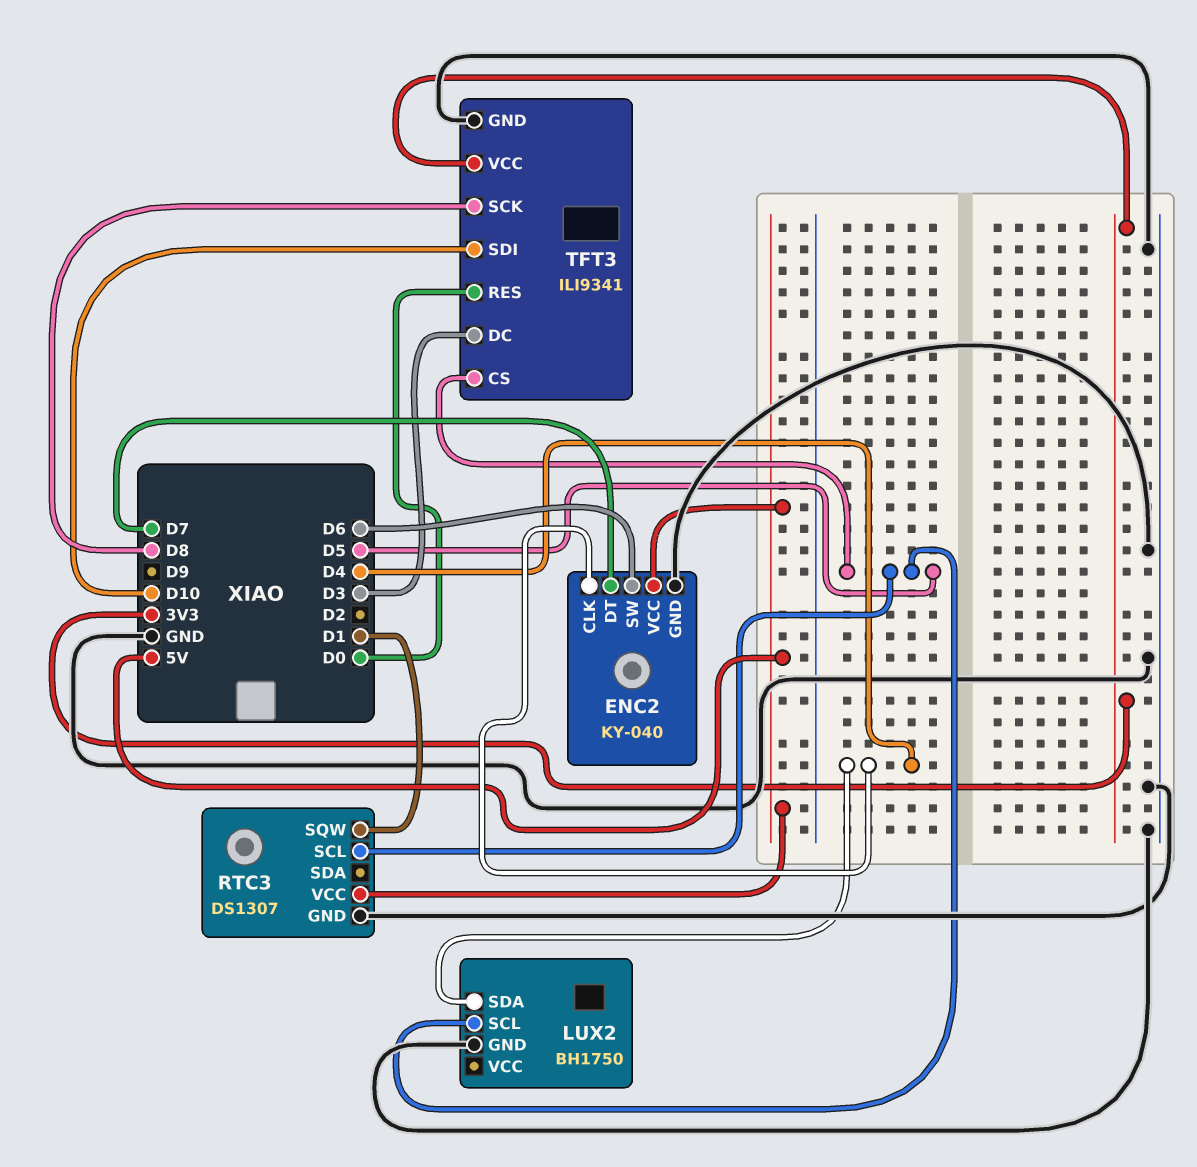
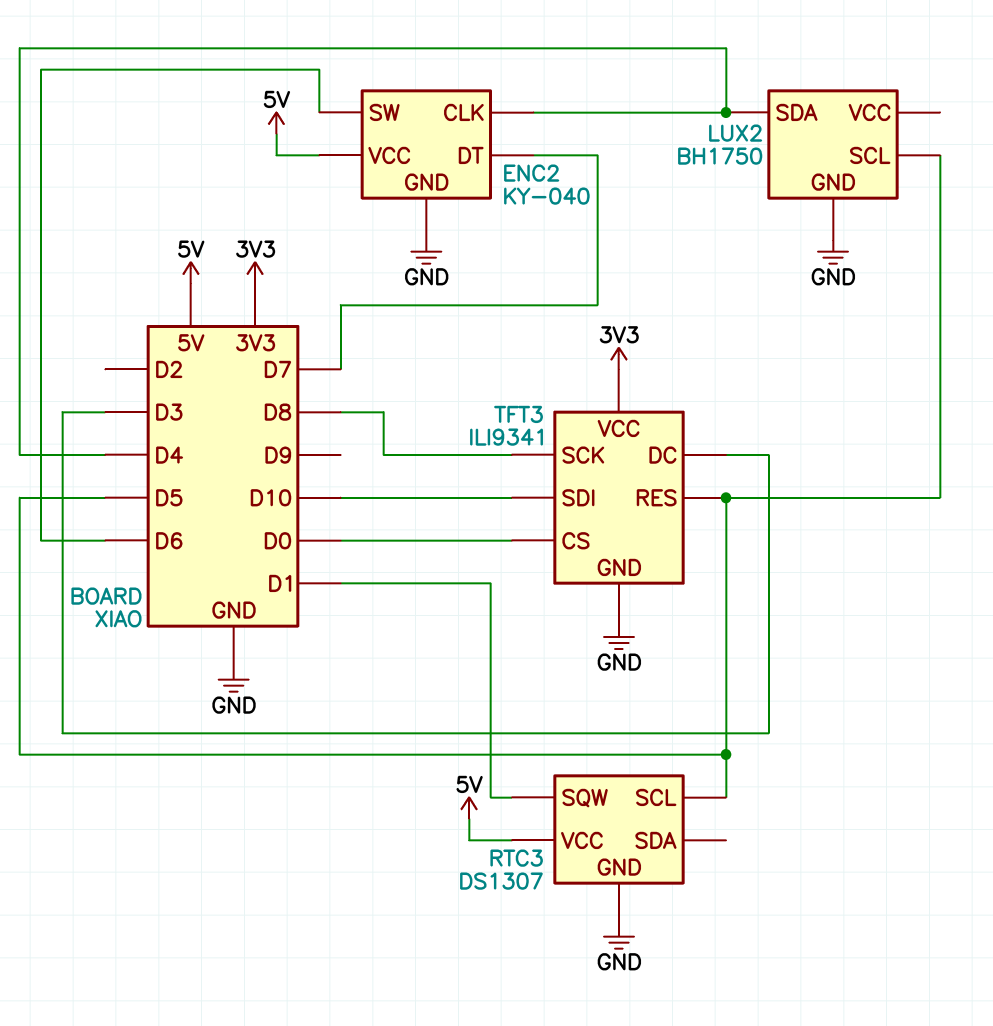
TFT3 pin CS: D5 -> D0
TFT3 pin RES: D0 -> D5

